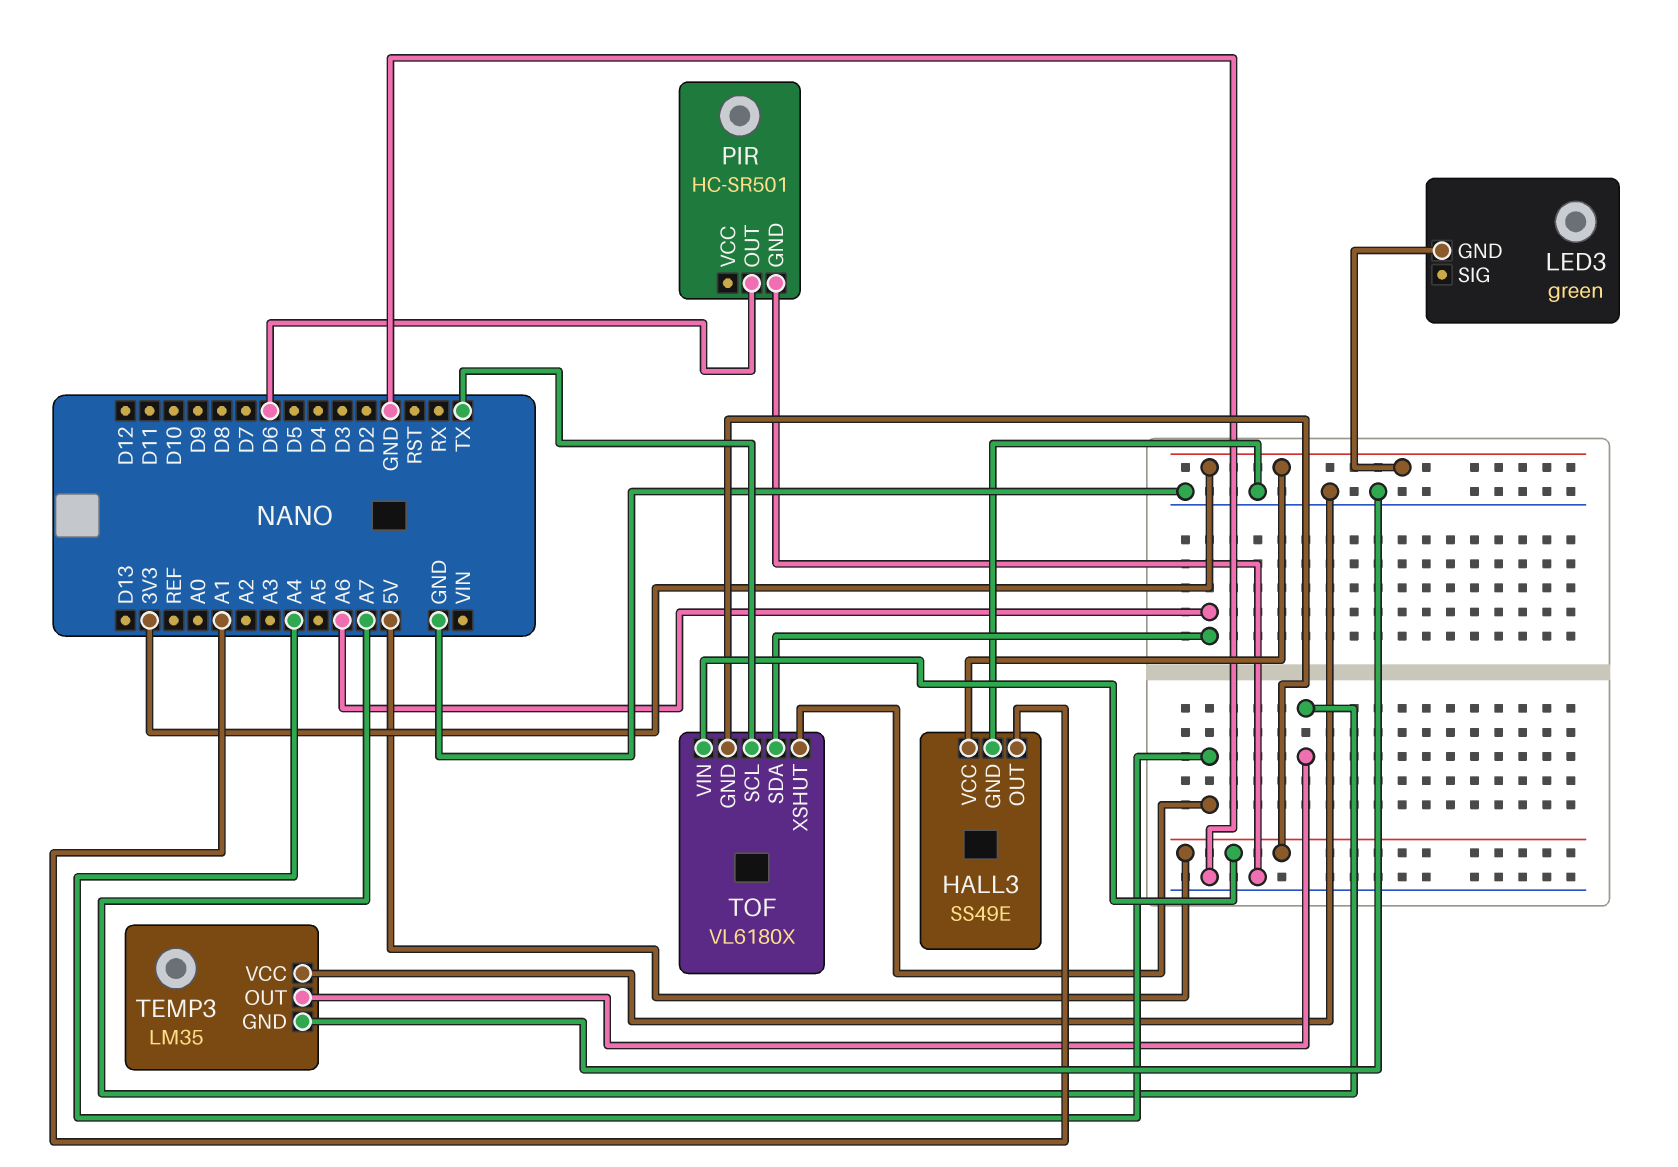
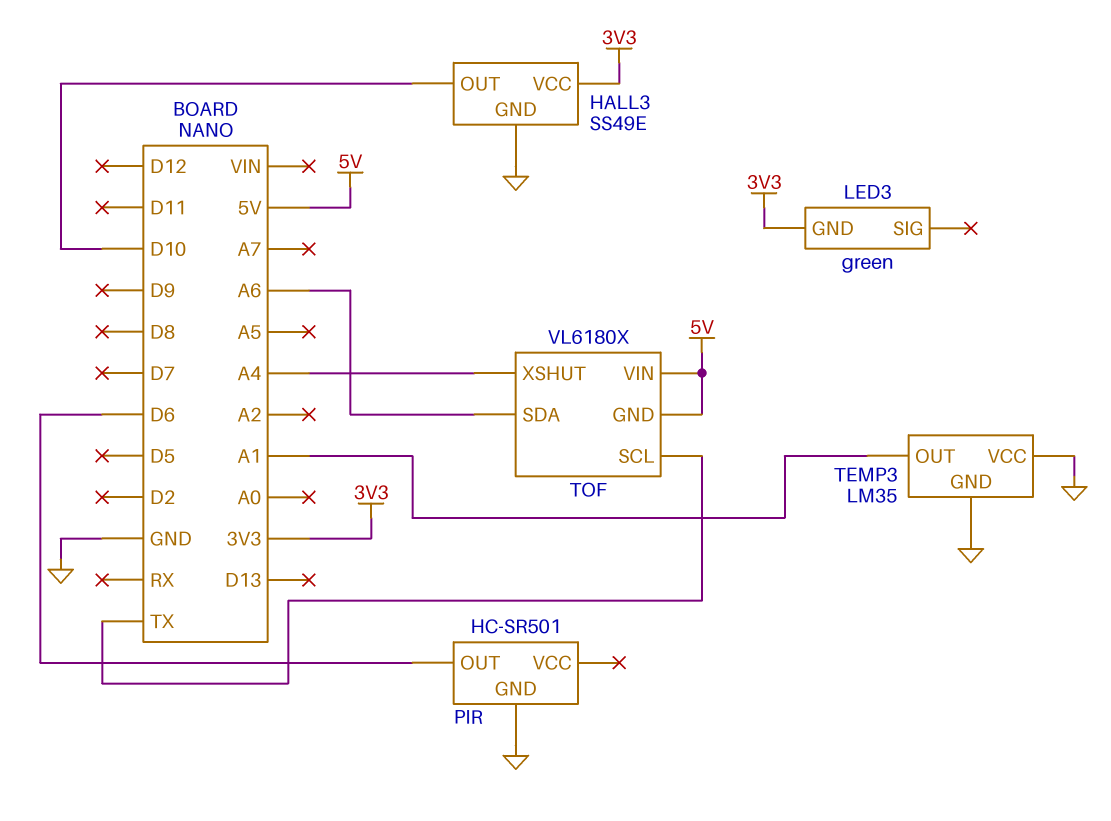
HALL3 pin OUT: A1 -> D10
TEMP3 pin OUT: A7 -> A1

